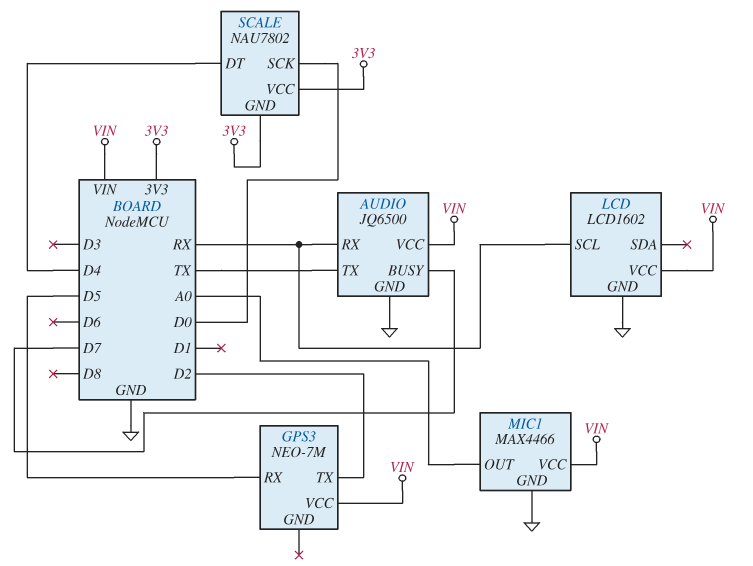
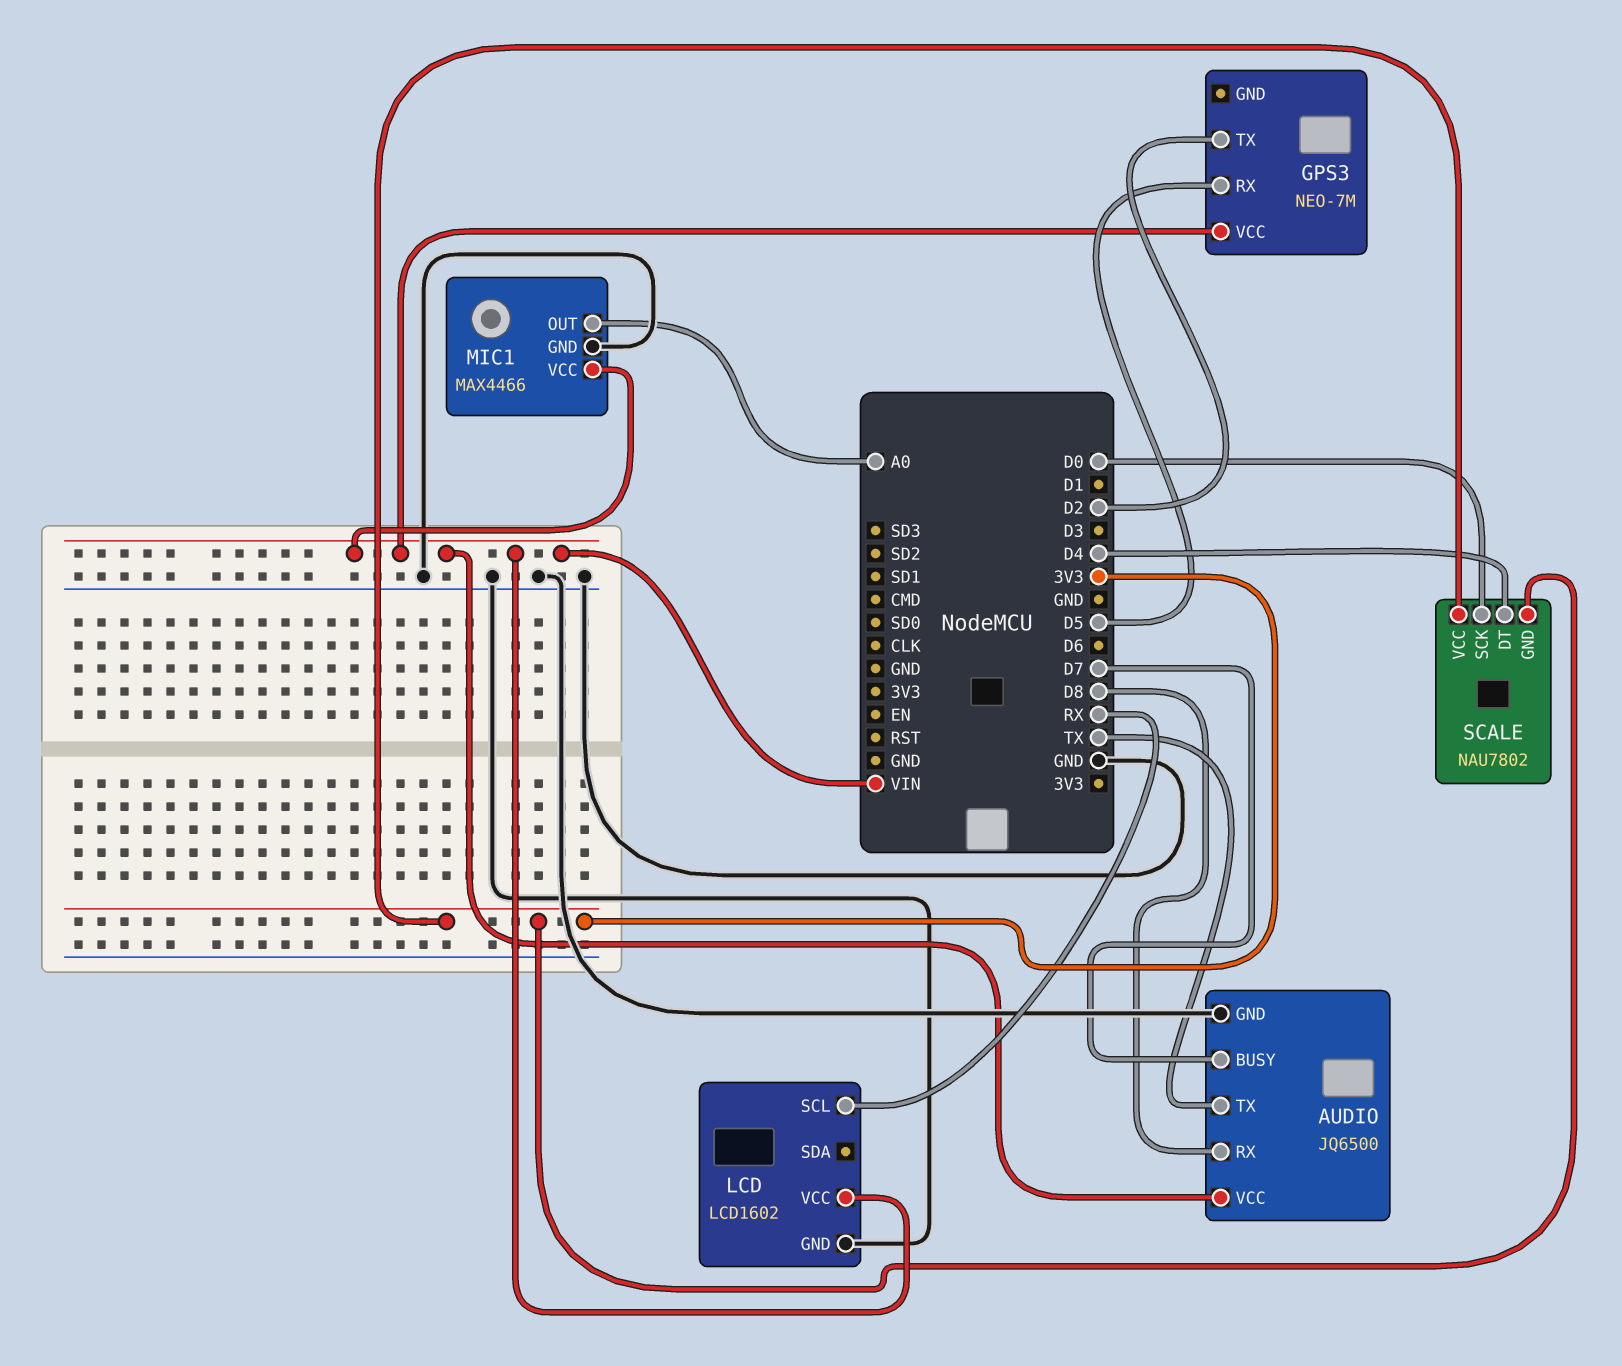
AUDIO pin RX: RX -> D8

